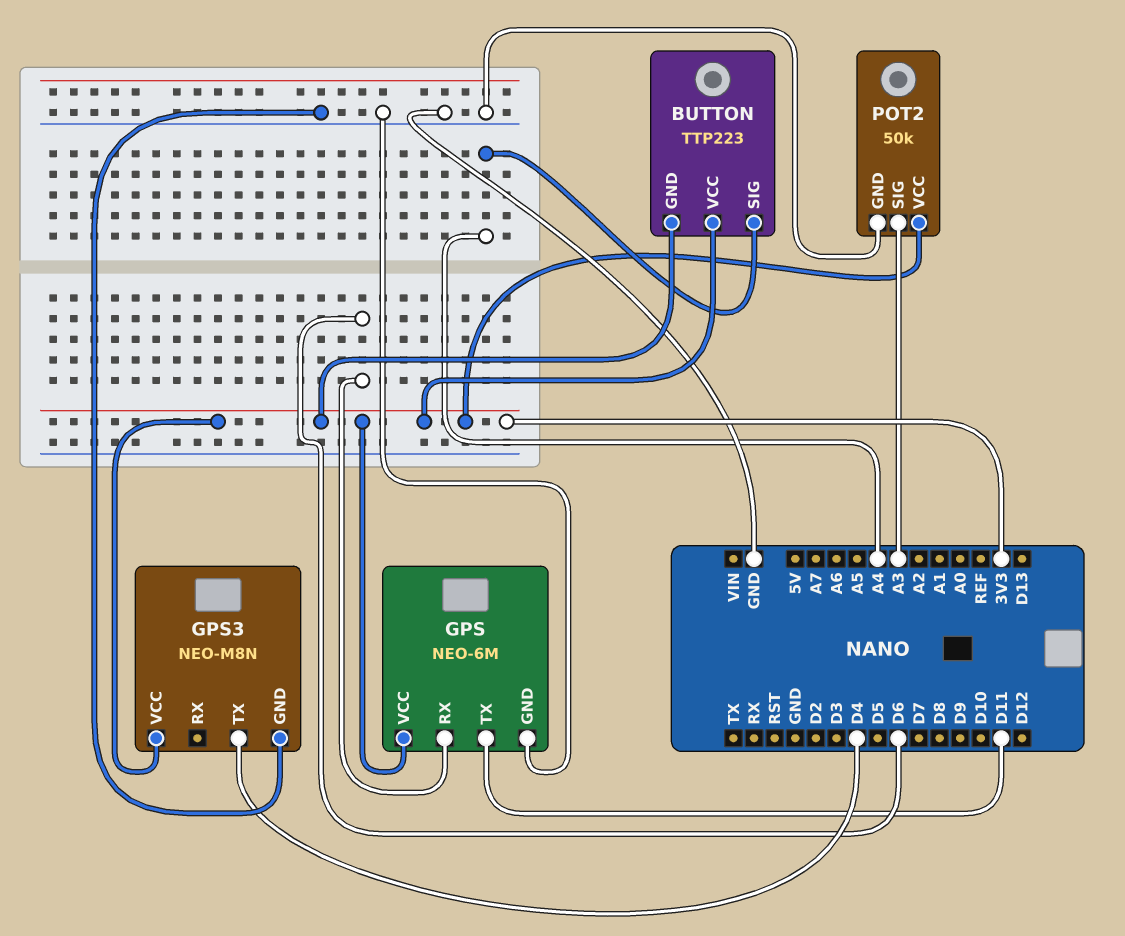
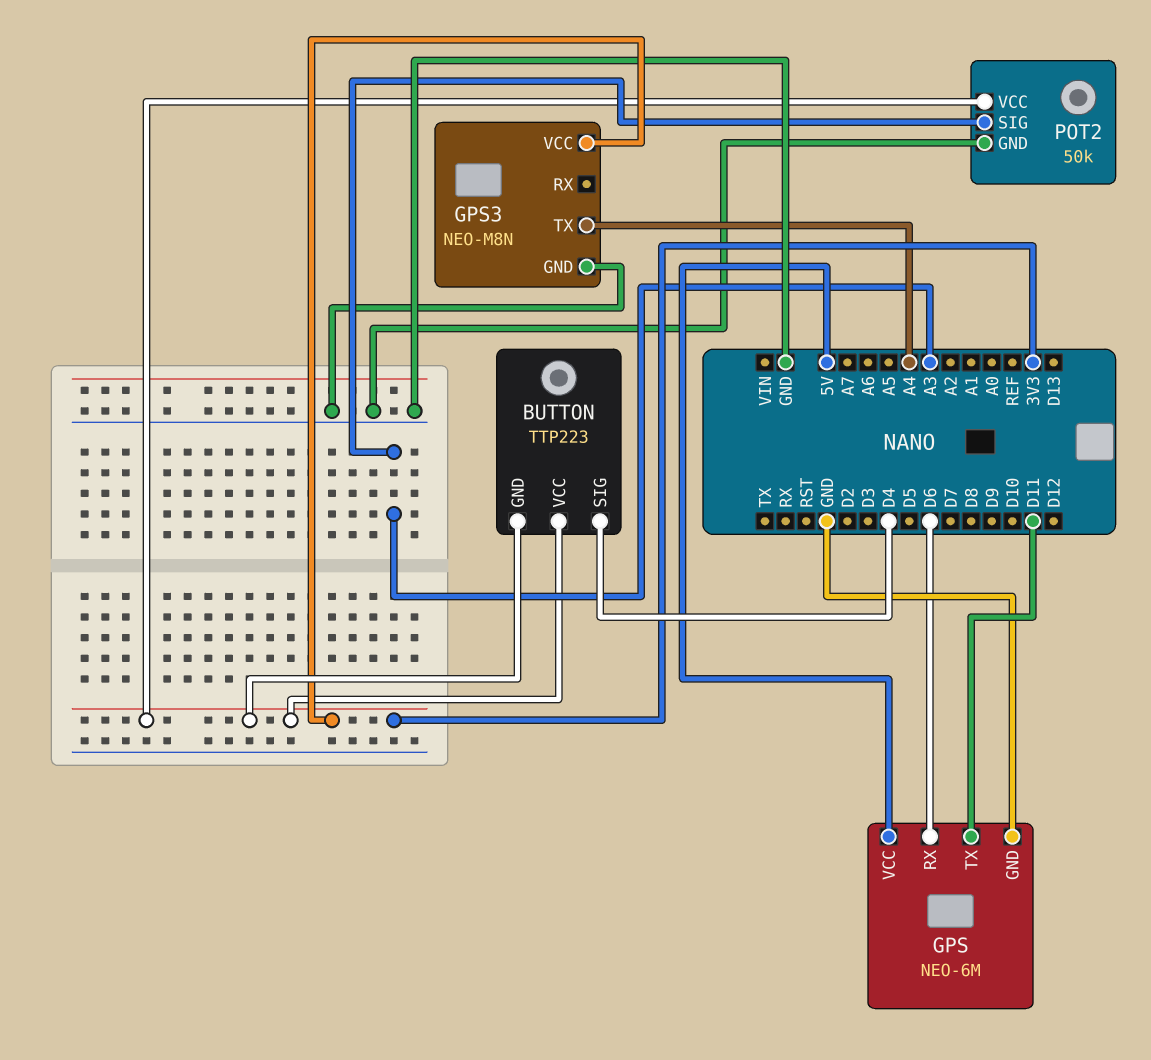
BUTTON pin SIG: A4 -> D4
GPS pin VCC: 3V3 -> 5V
GPS3 pin TX: D4 -> A4

